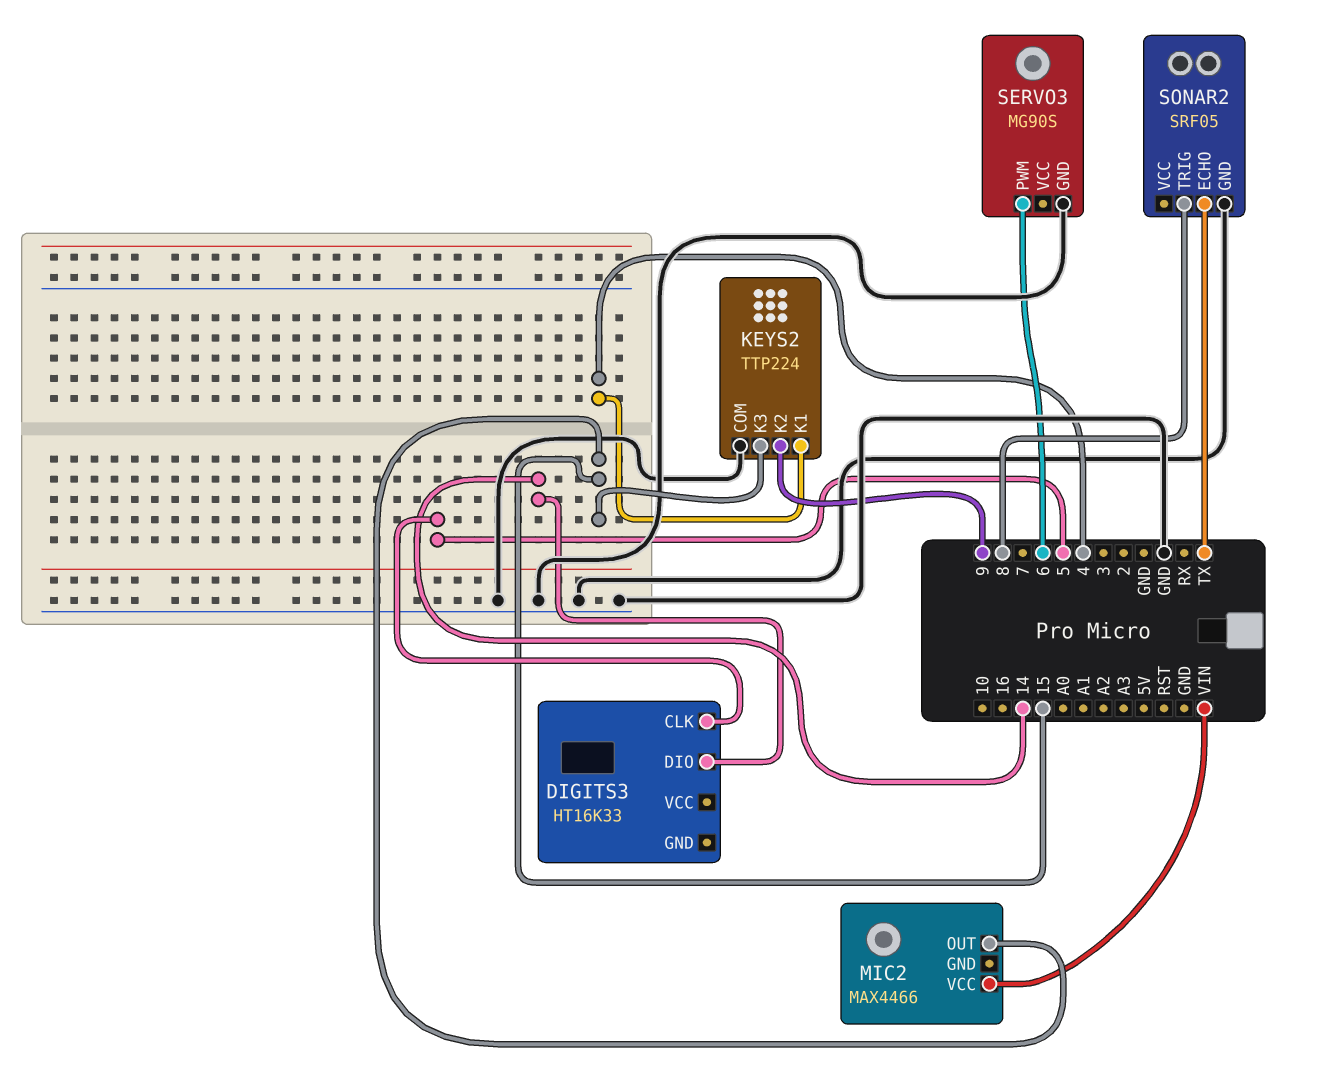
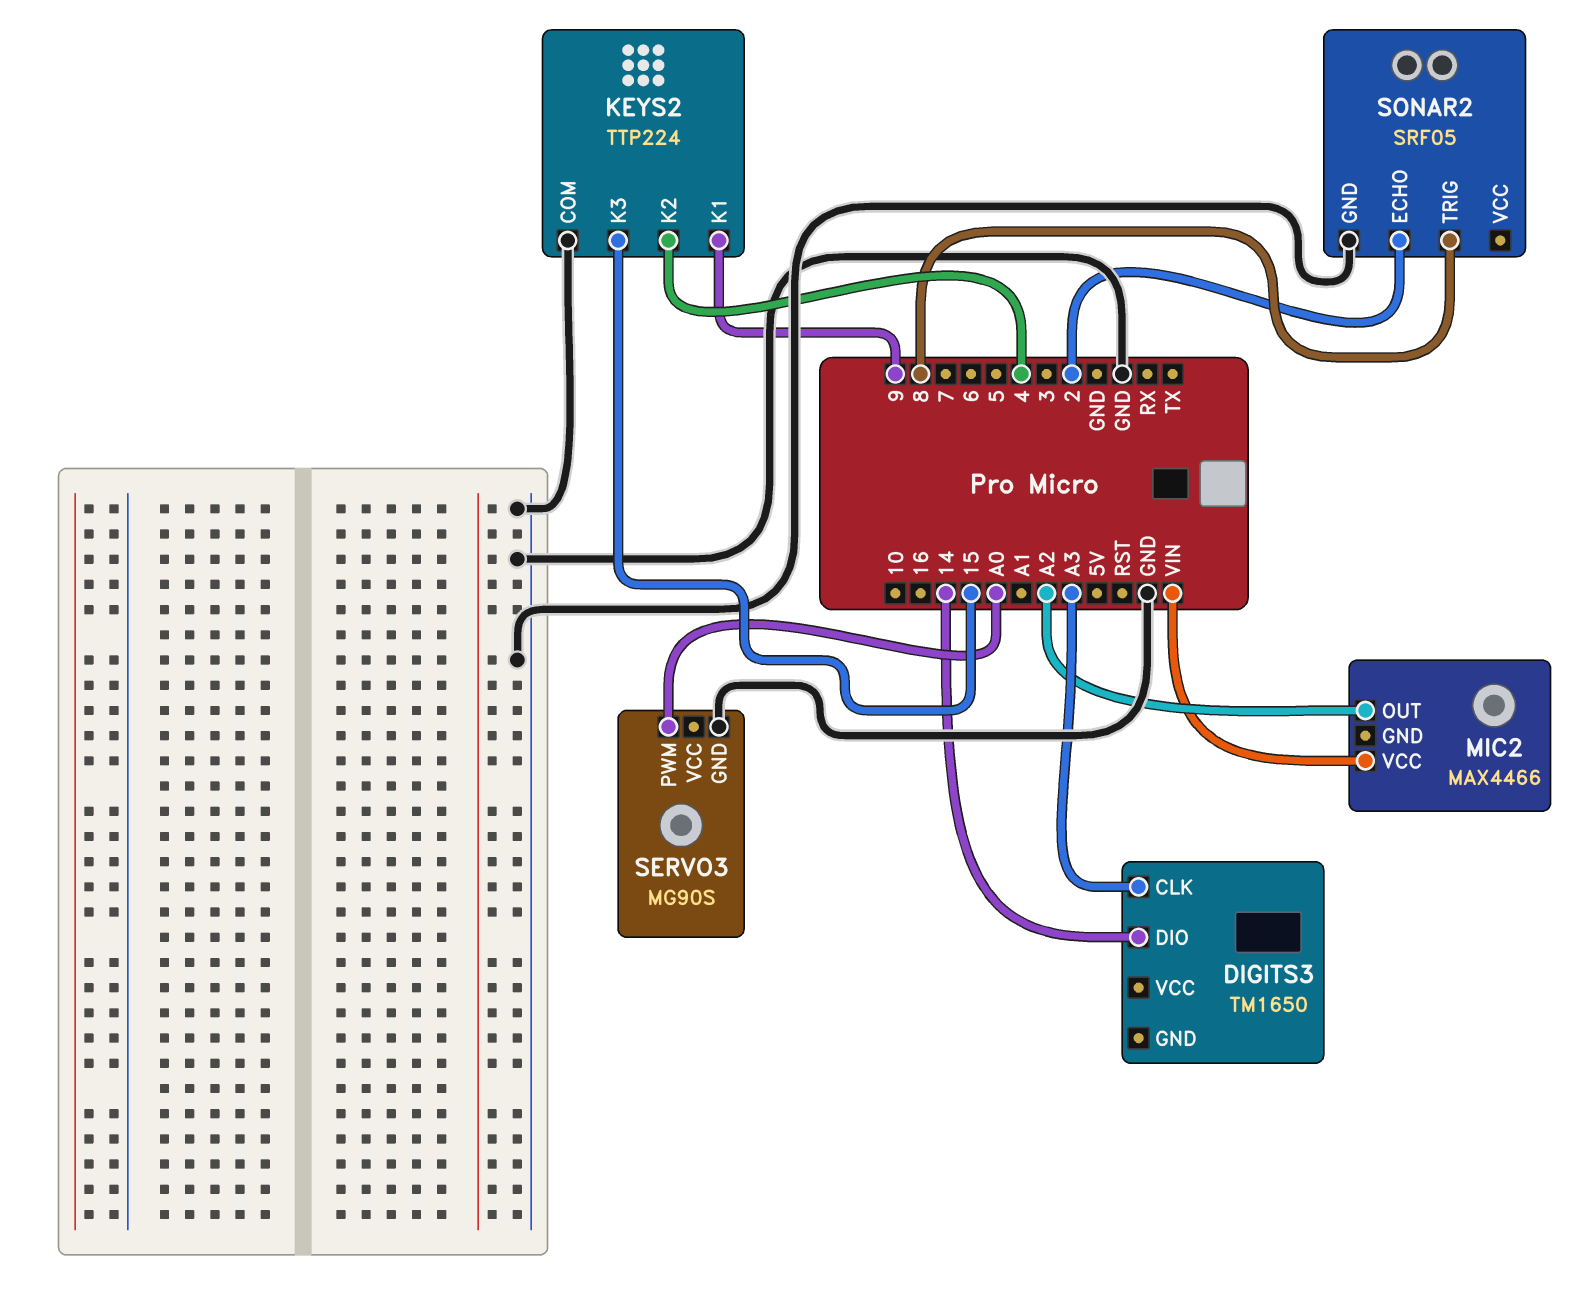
DIGITS3: HT16K33 -> TM1650
DIGITS3 pin CLK: 5 -> A3
KEYS2 pin K1: 4 -> 9
KEYS2 pin K2: 9 -> 4
MIC2 pin OUT: 15 -> A2
SERVO3 pin PWM: 6 -> A0
SONAR2 pin ECHO: TX -> 2

